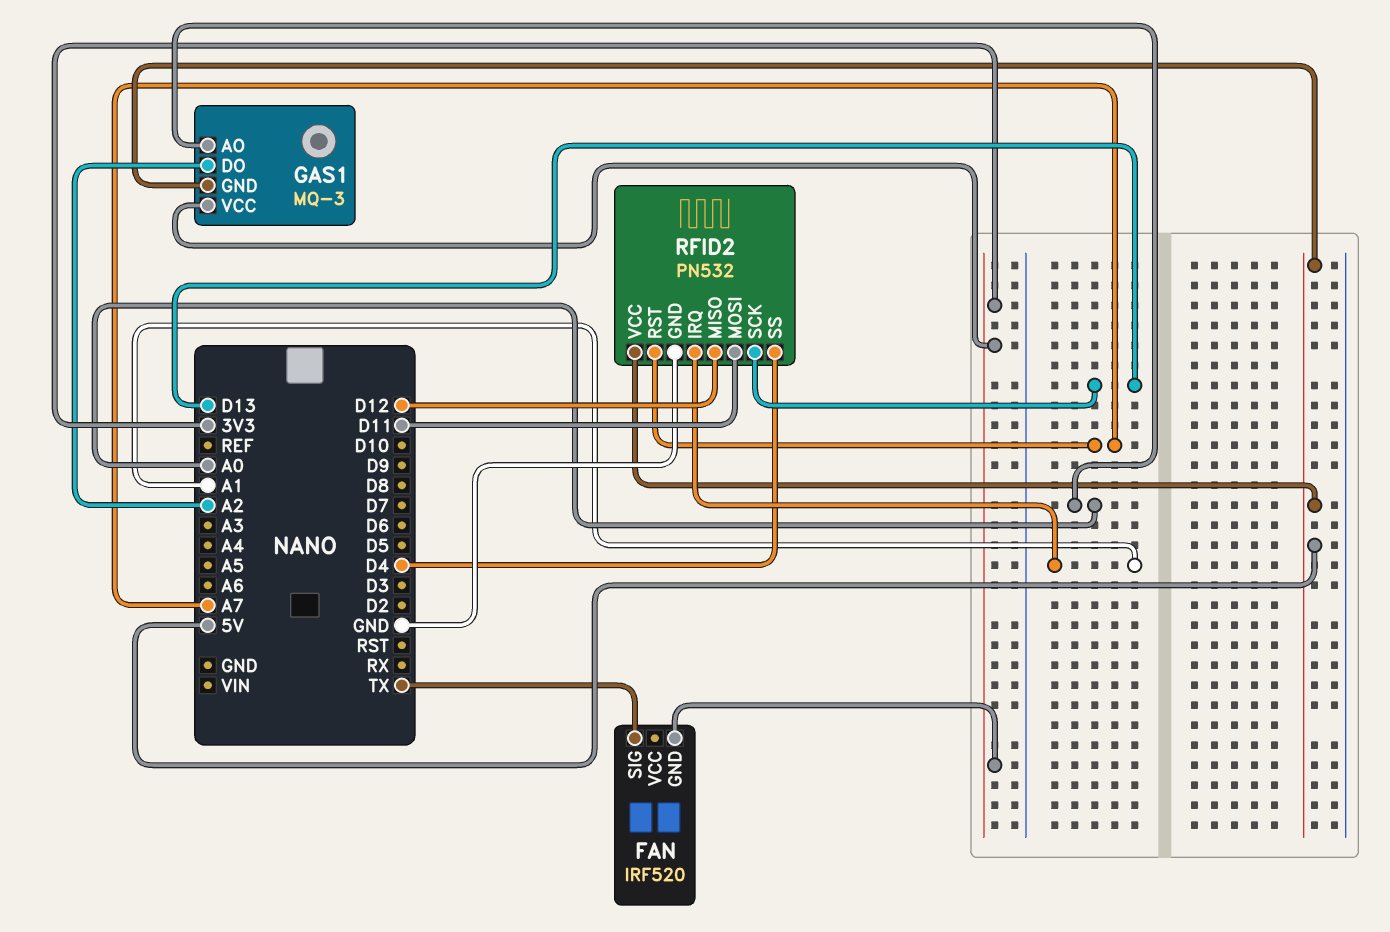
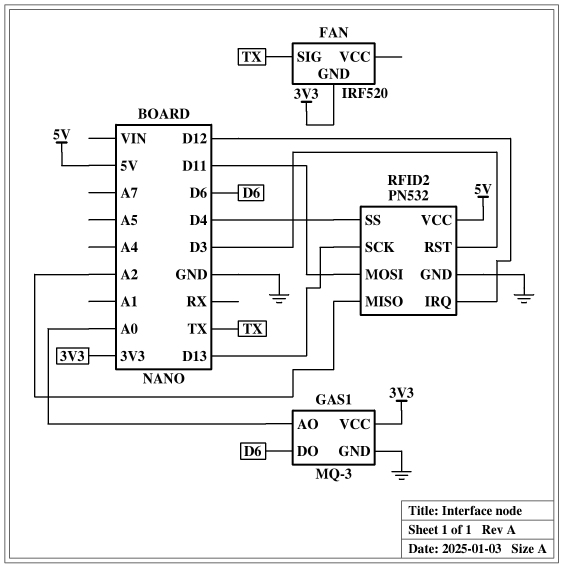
GAS1 pin DO: A2 -> D6
GAS1 pin GND: 5V -> GND
RFID2 pin IRQ: A1 -> D12
RFID2 pin MISO: D12 -> A2
RFID2 pin RST: A7 -> D3

